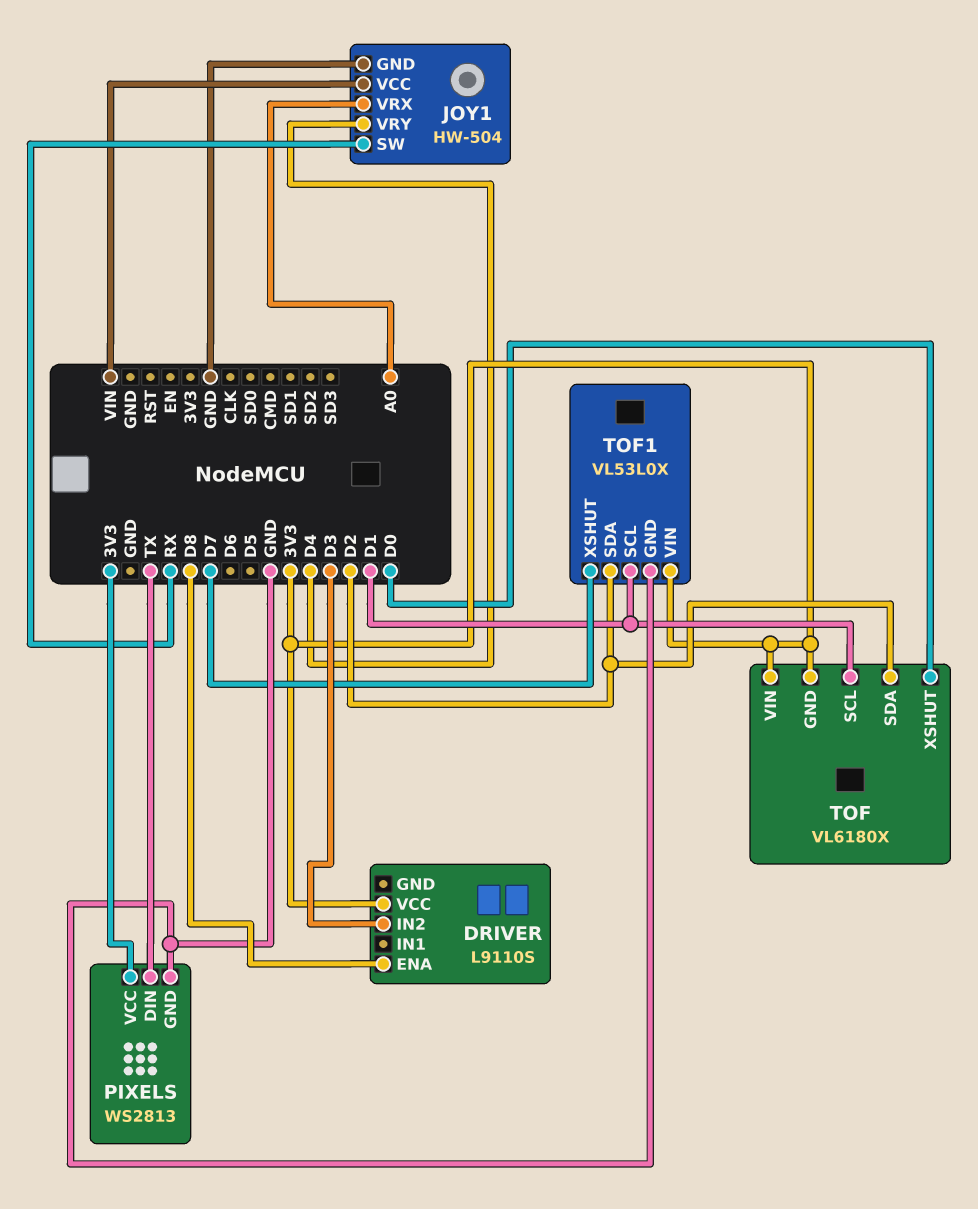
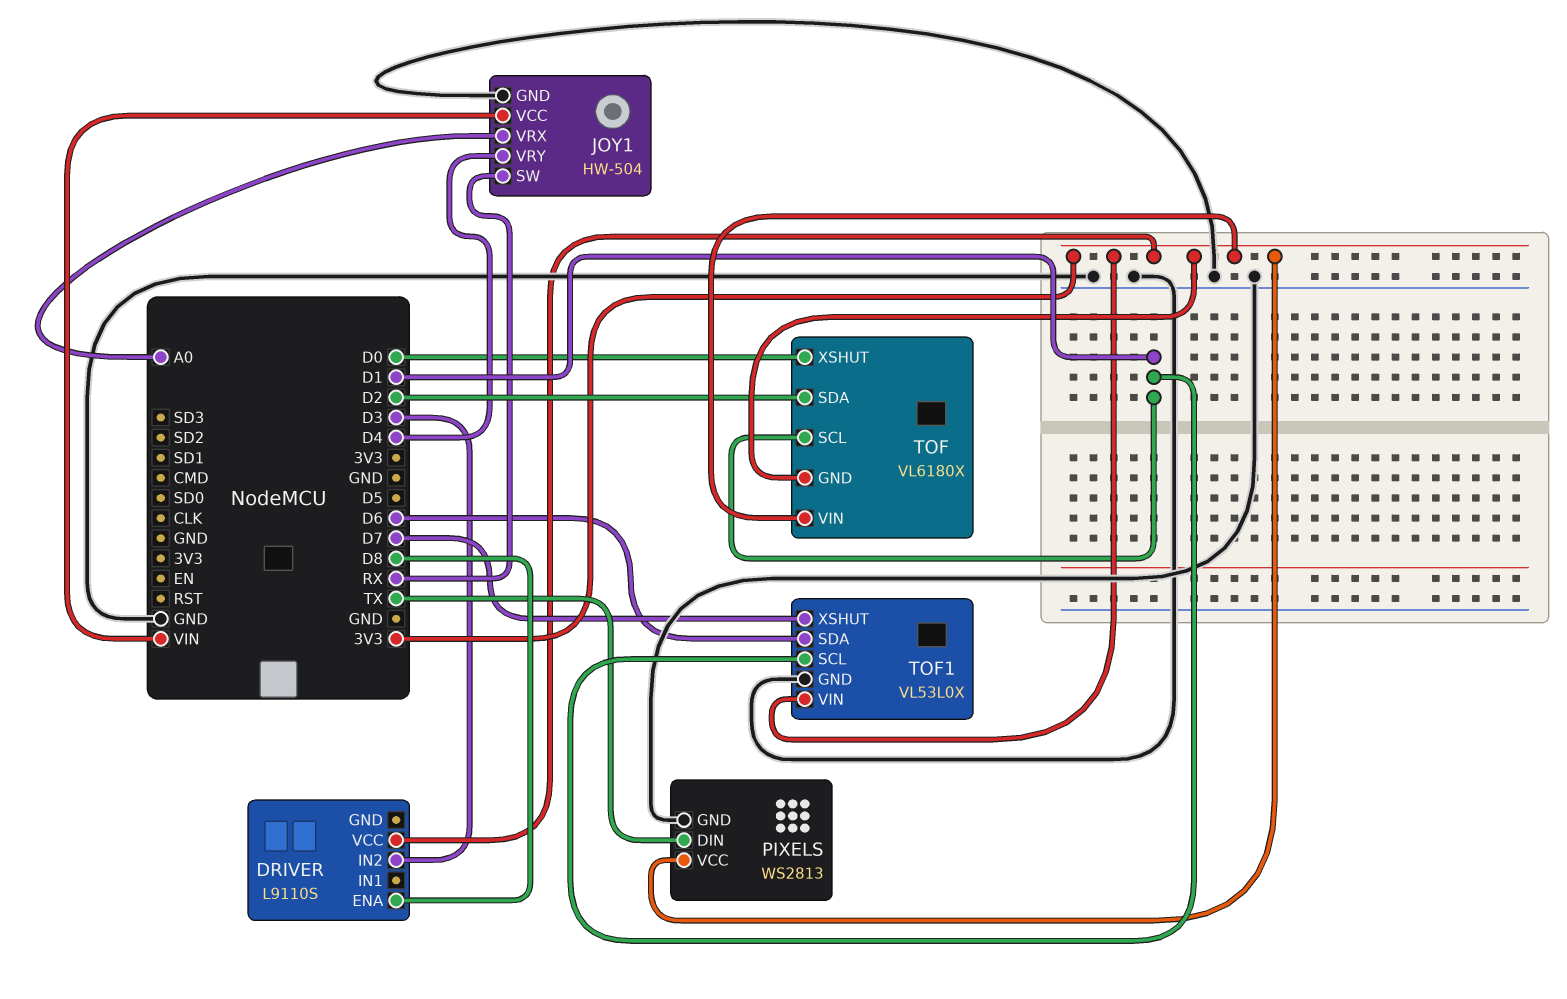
TOF1 pin SDA: D2 -> D6

